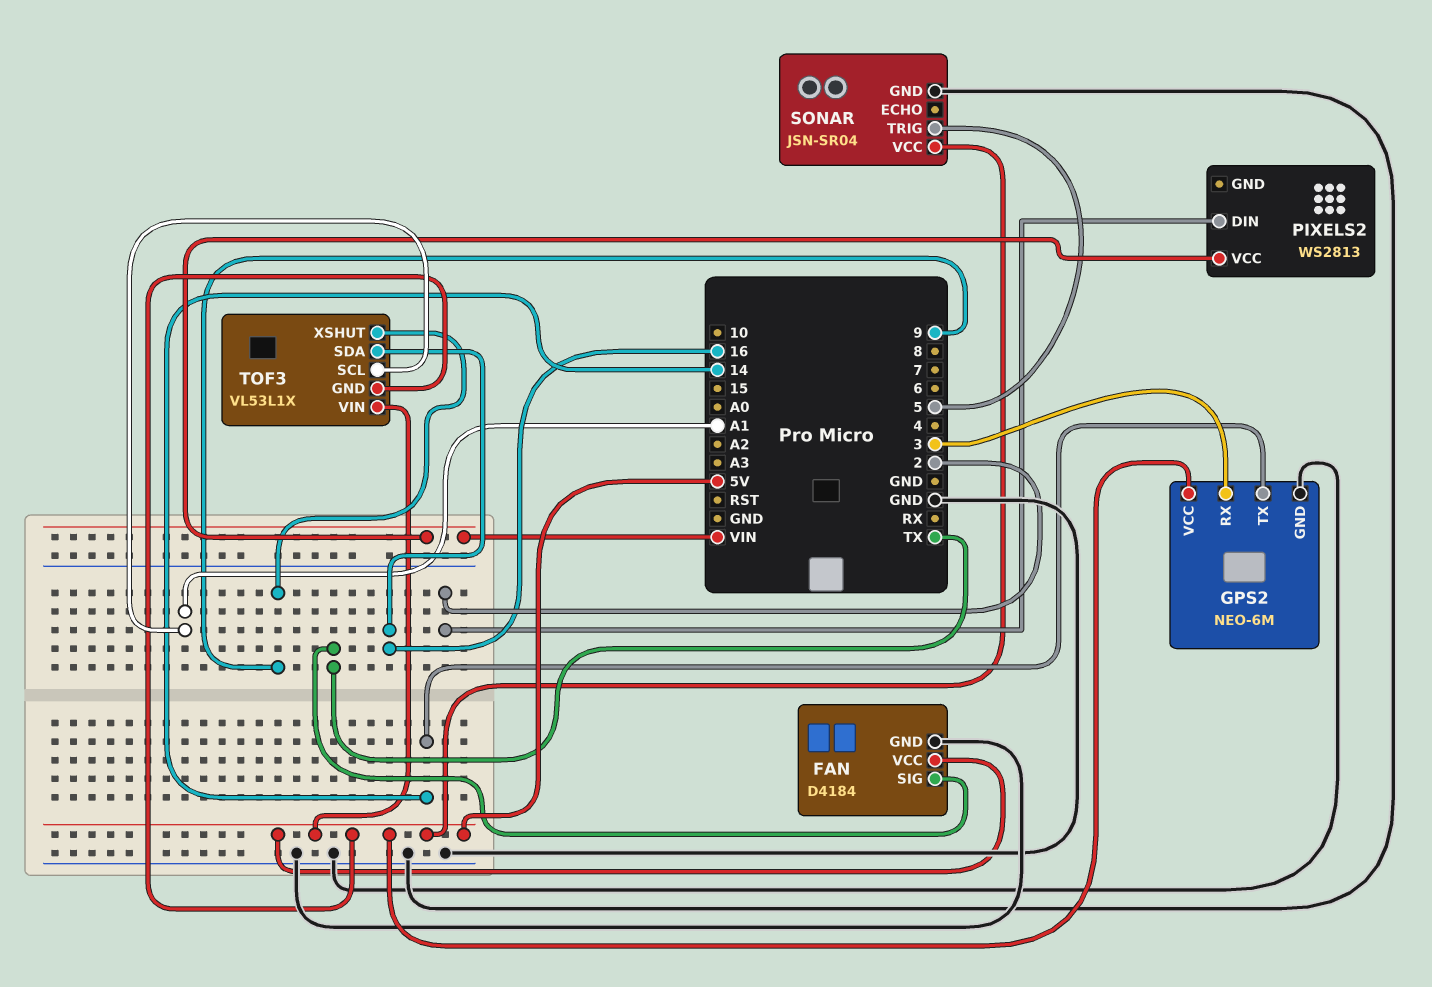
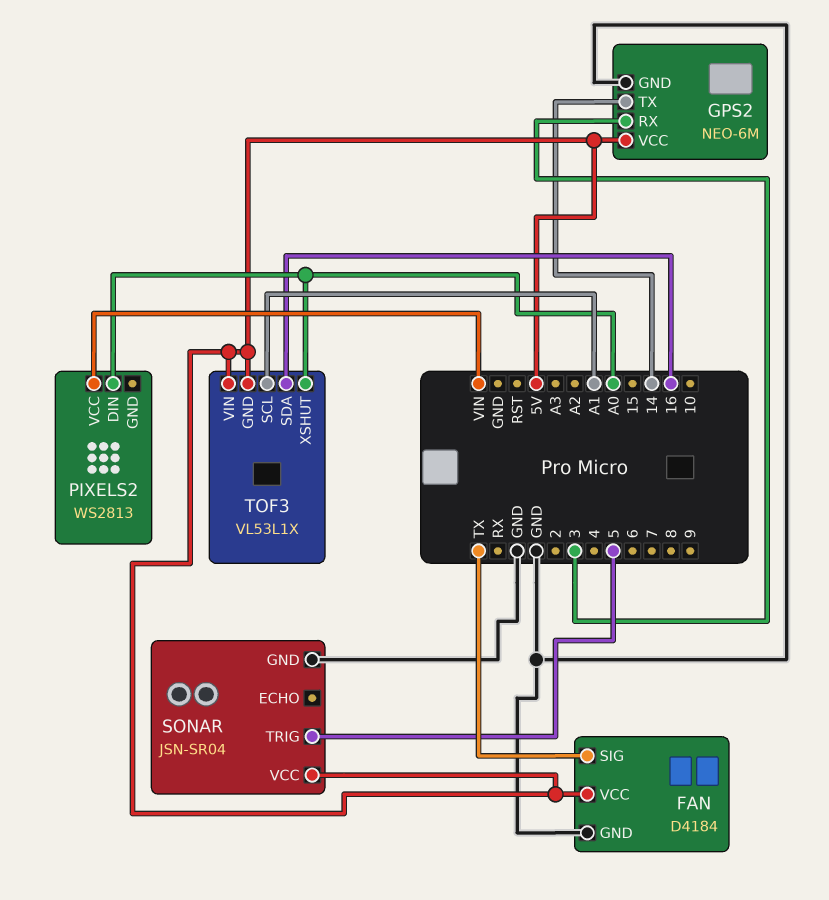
PIXELS2 pin DIN: 2 -> A0
TOF3 pin XSHUT: 9 -> A0

